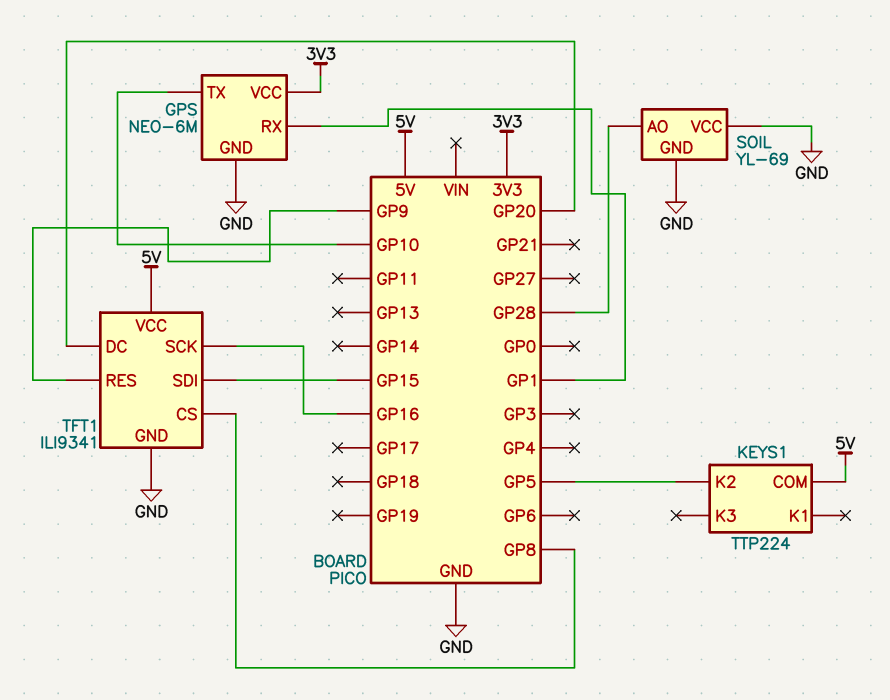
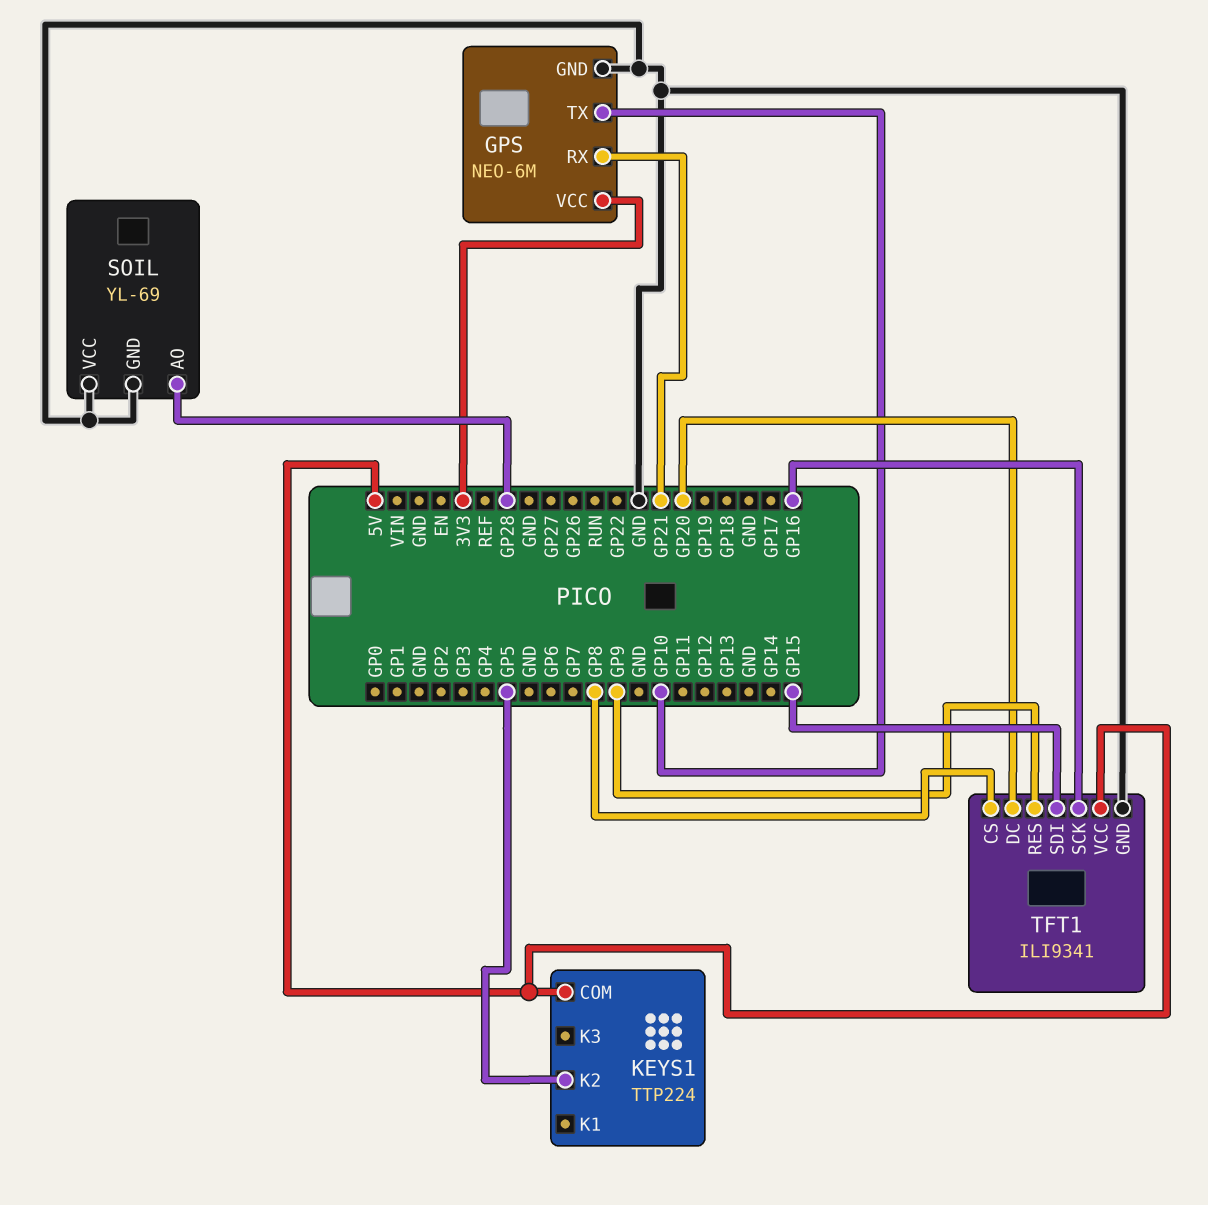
GPS pin RX: GP1 -> GP21

